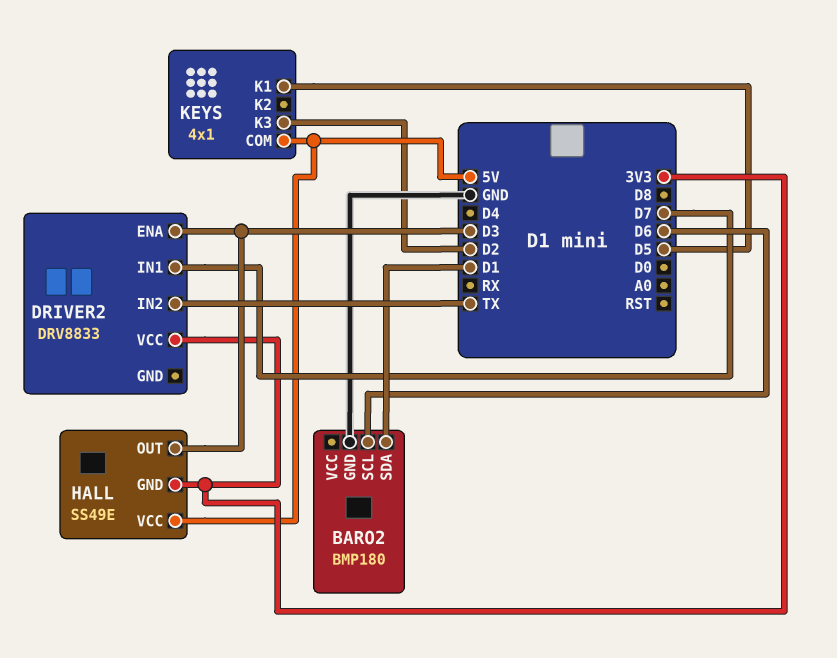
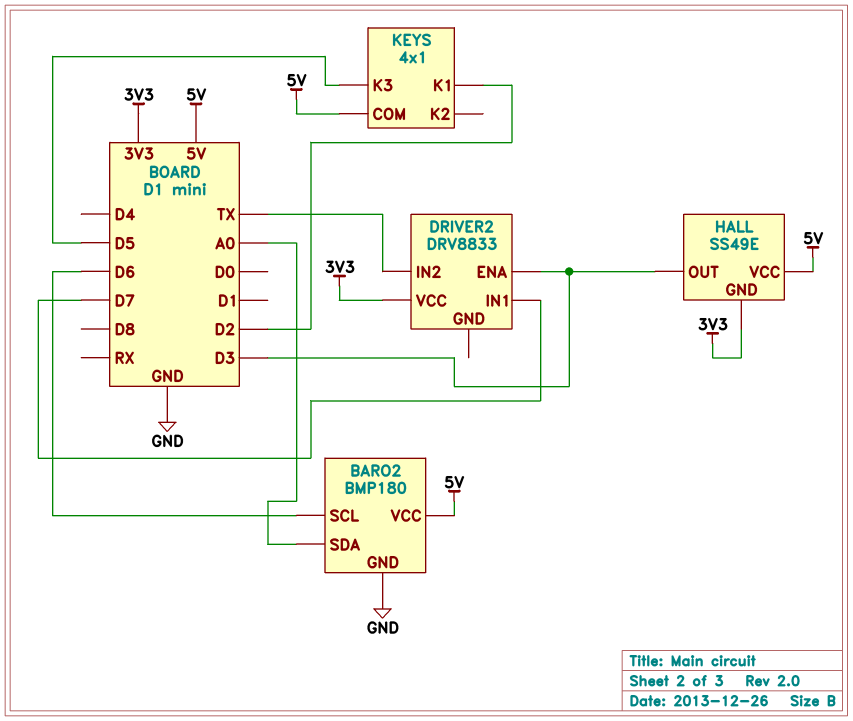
BARO2 pin SDA: D1 -> A0
BARO2 pin VCC: none -> 5V
KEYS pin K1: D5 -> D2
KEYS pin K3: D2 -> D5

